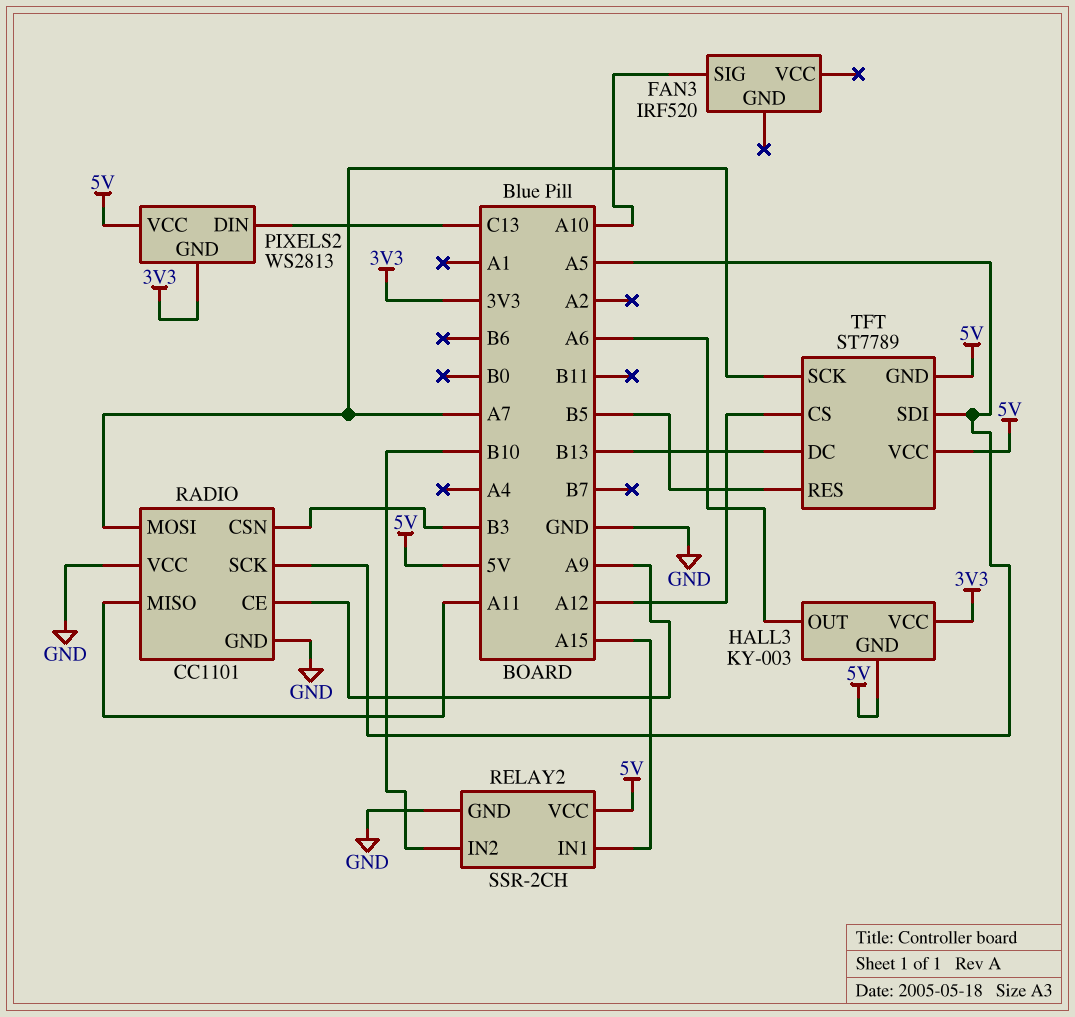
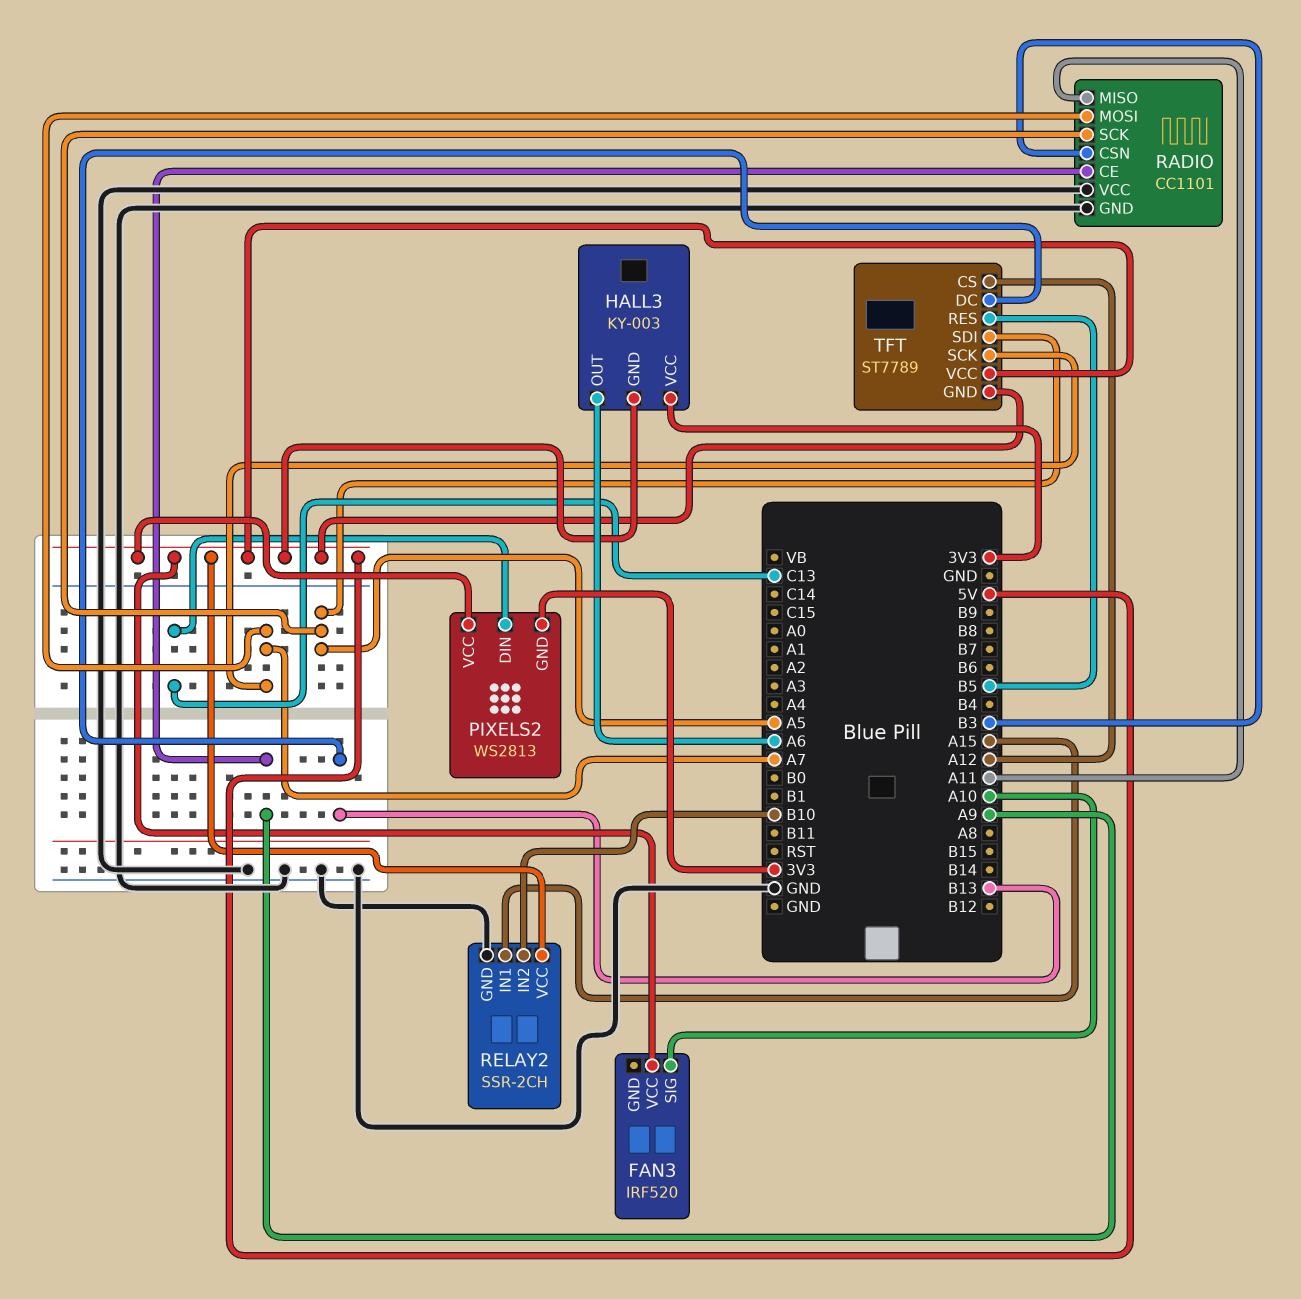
FAN3 pin VCC: none -> 5V

